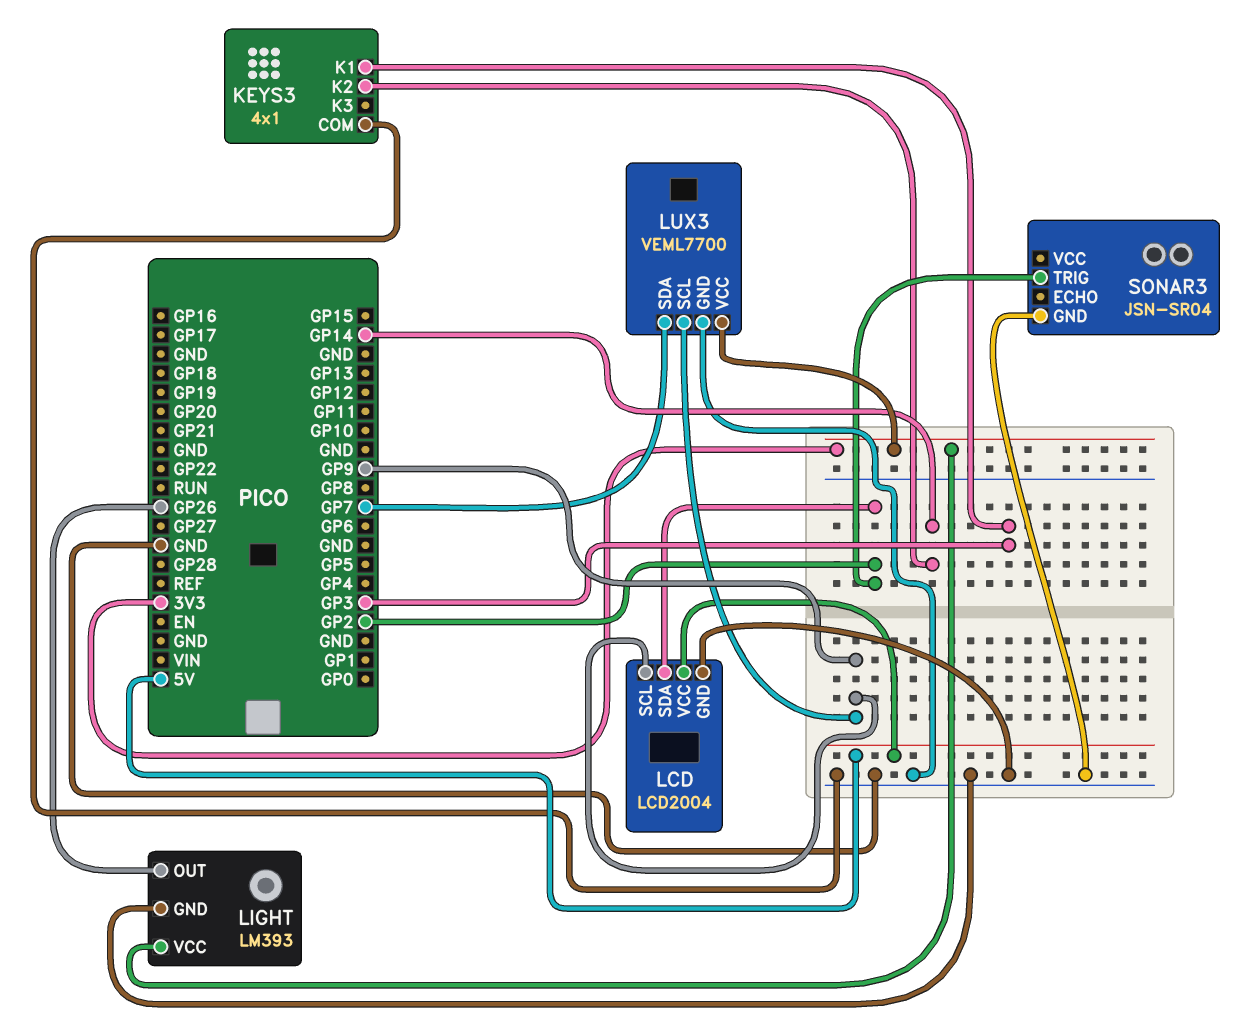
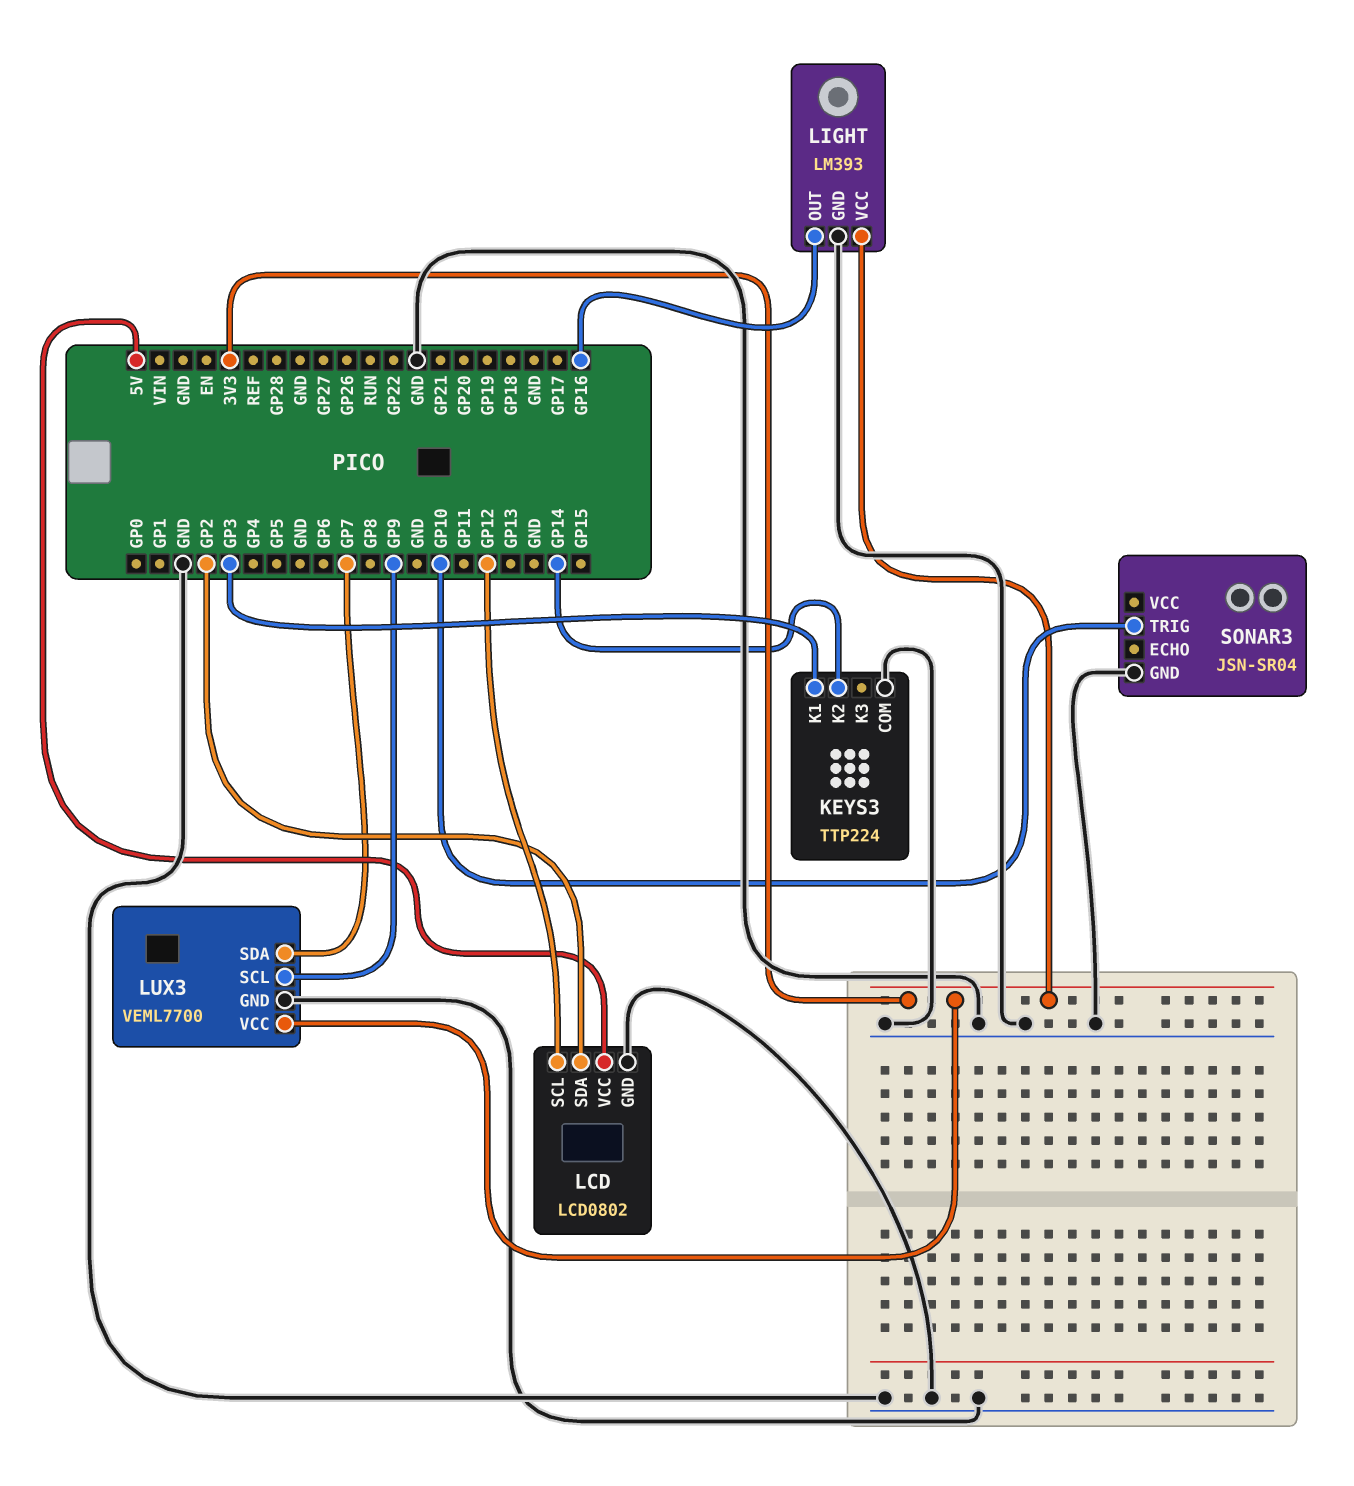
KEYS3: 4x1 -> TTP224
LCD: LCD2004 -> LCD0802
LCD pin SCL: GP9 -> GP12
LIGHT pin OUT: GP26 -> GP16
SONAR3 pin TRIG: GP2 -> GP10

